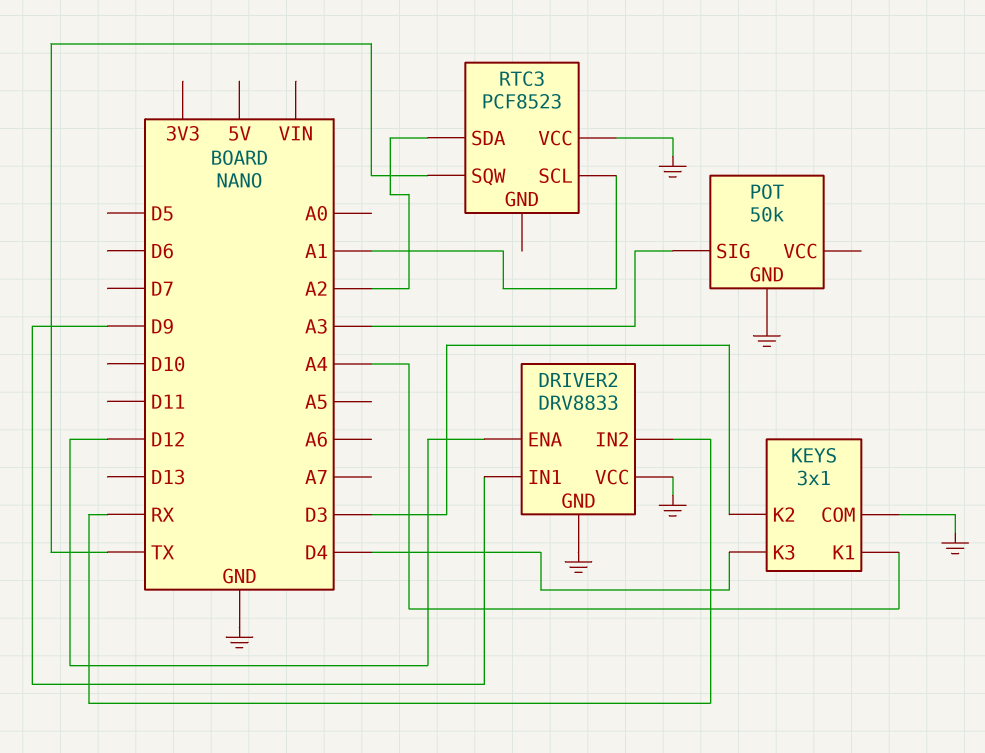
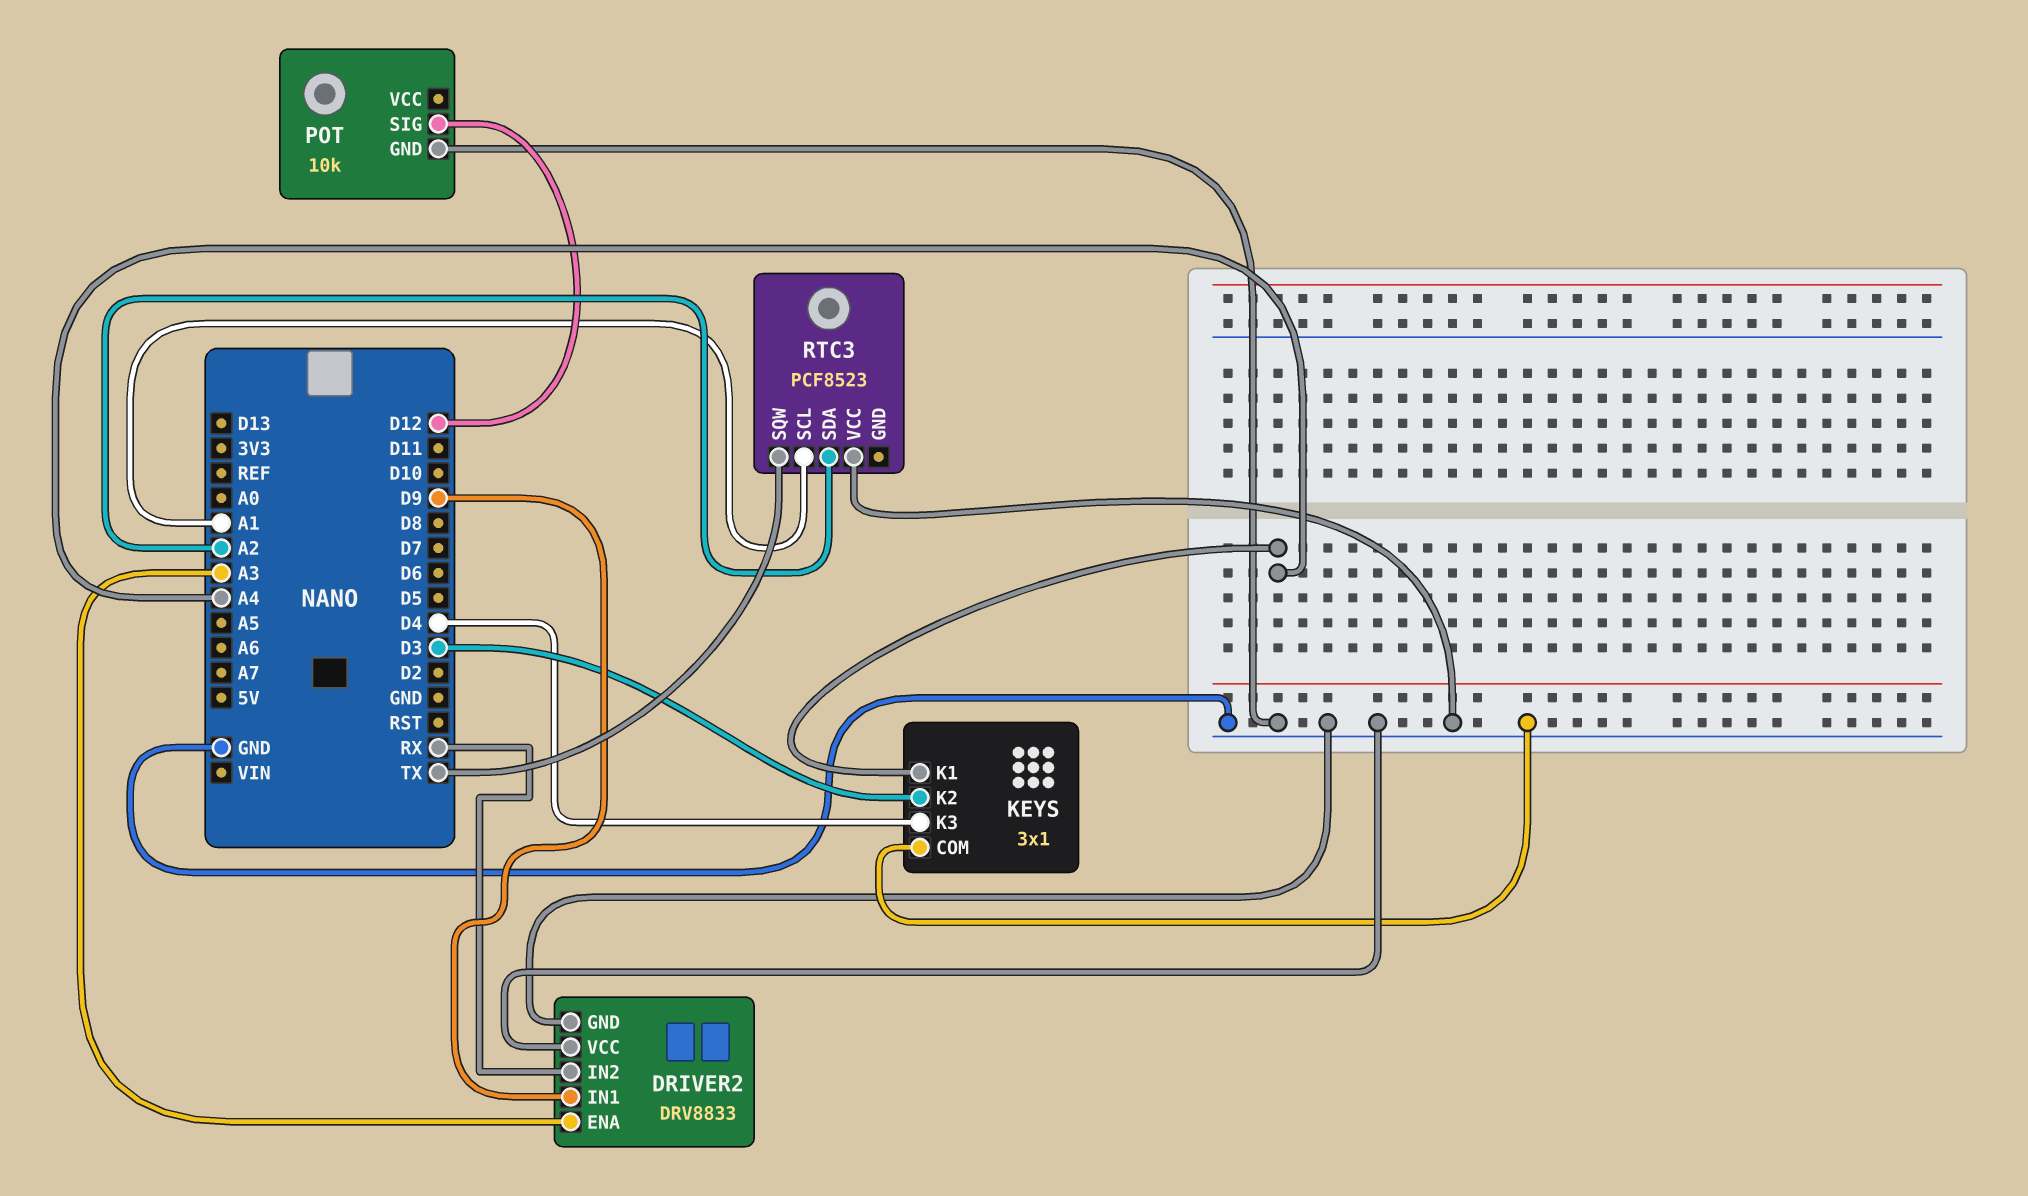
DRIVER2 pin ENA: D12 -> A3
POT: 50k -> 10k
POT pin SIG: A3 -> D12

